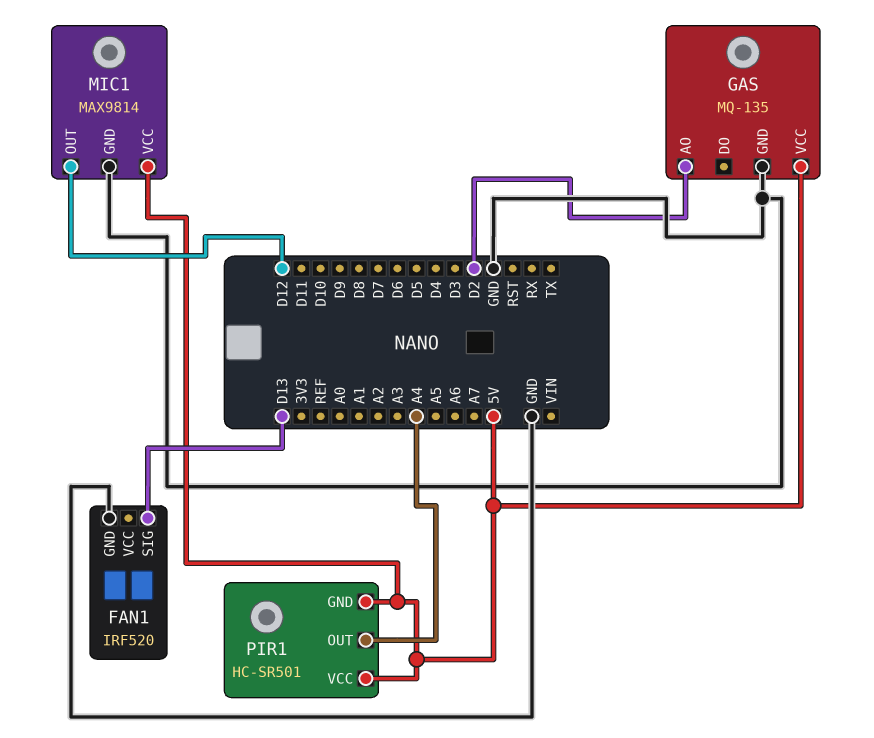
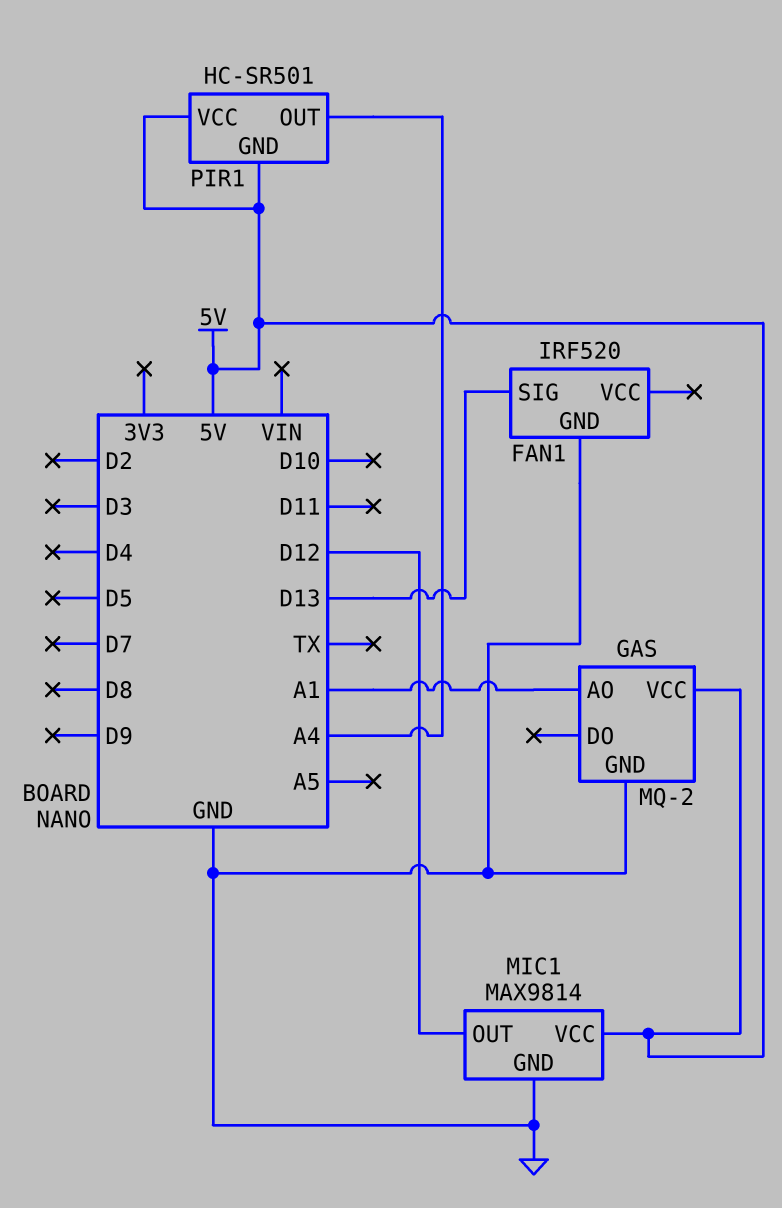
GAS: MQ-135 -> MQ-2
GAS pin AO: D2 -> A1

